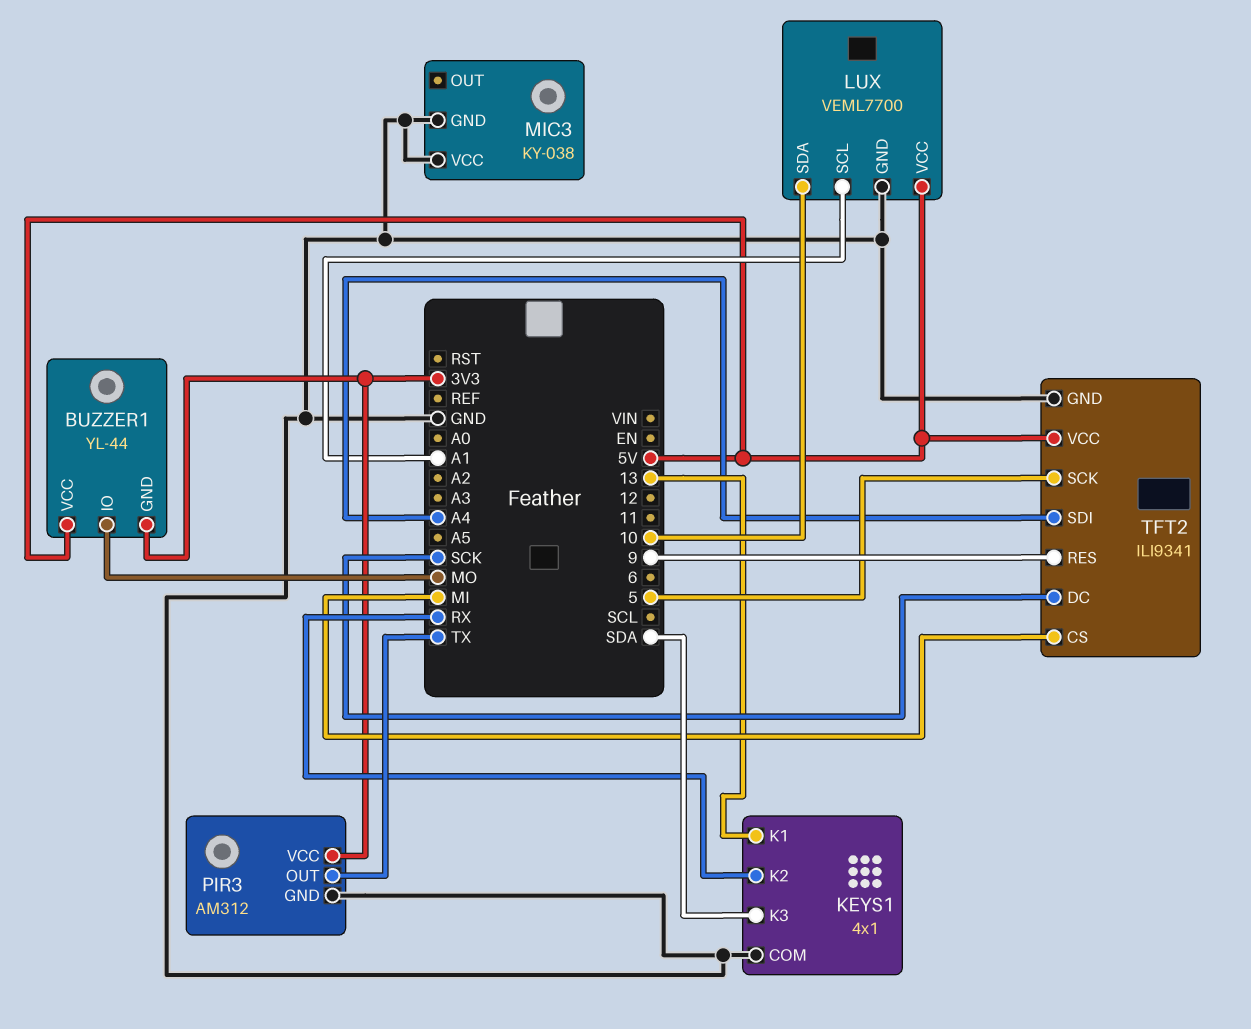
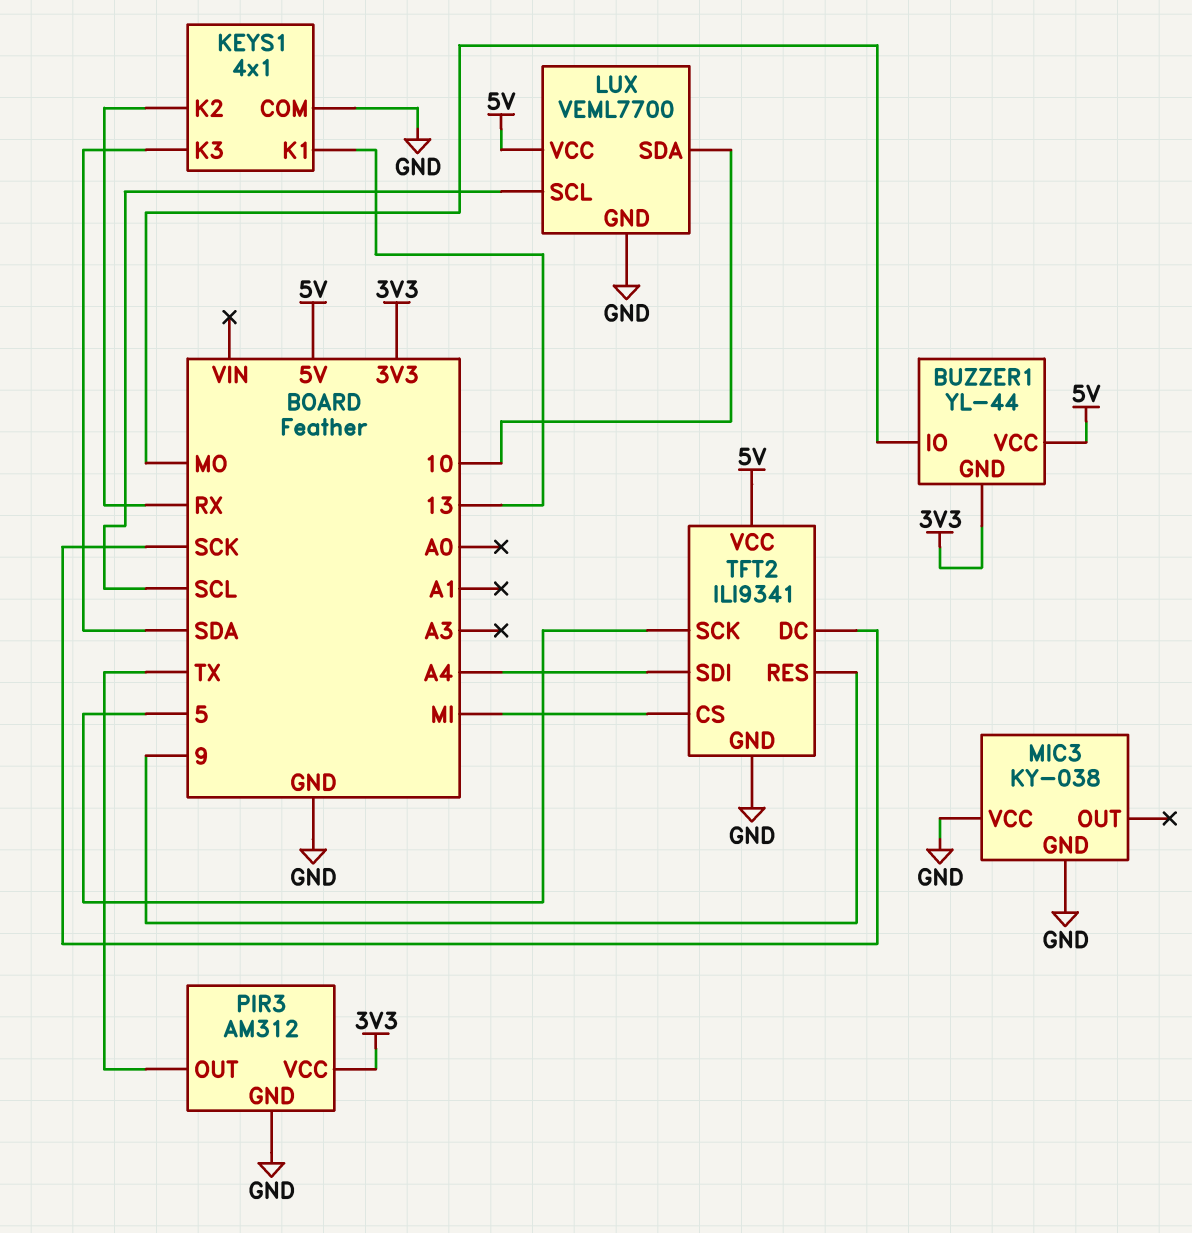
LUX pin SCL: A1 -> SCL

